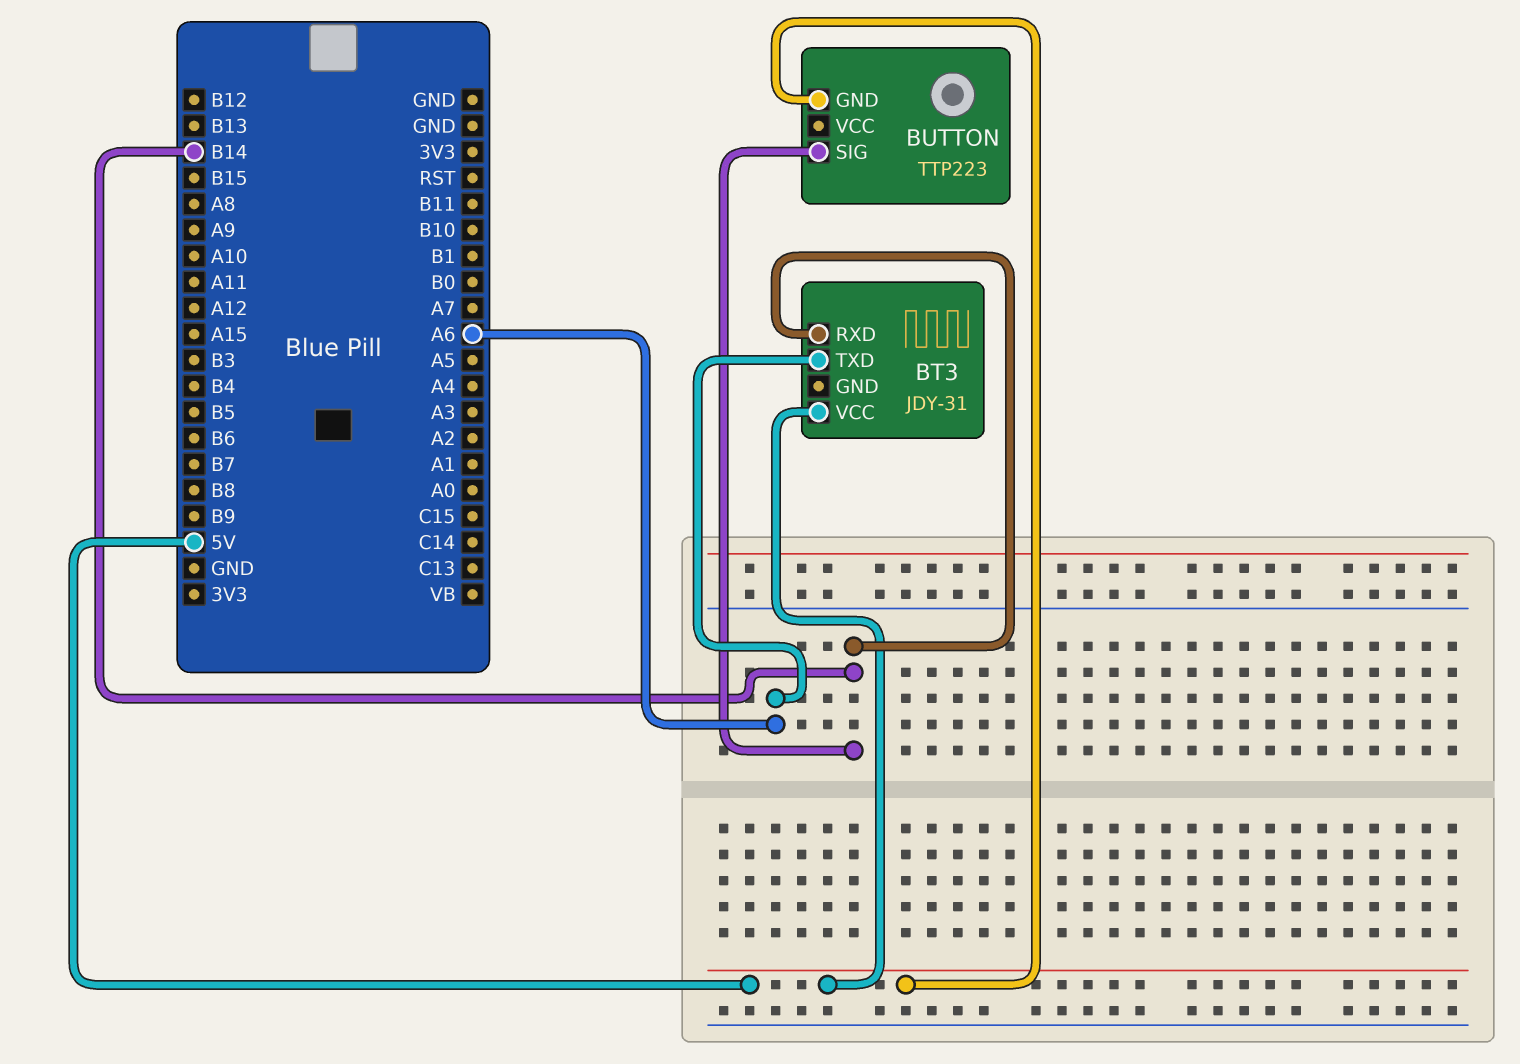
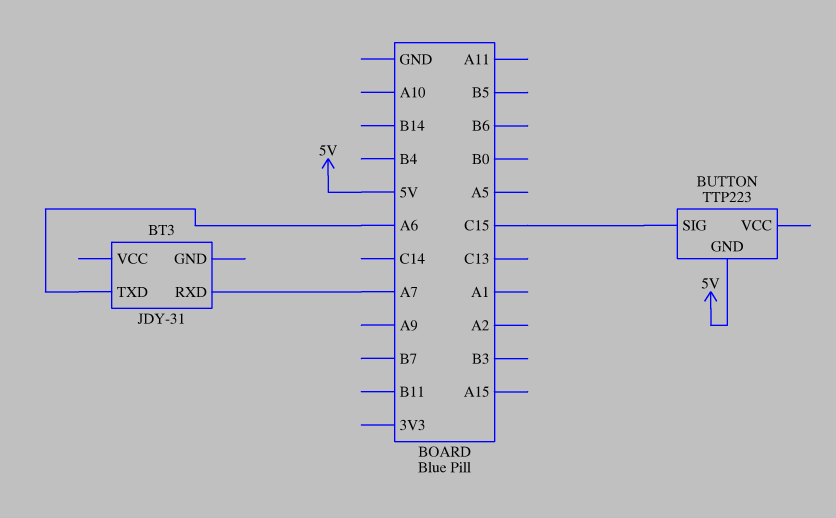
BT3 pin RXD: B14 -> A7
BT3 pin VCC: 5V -> none
BUTTON pin SIG: B14 -> C15

